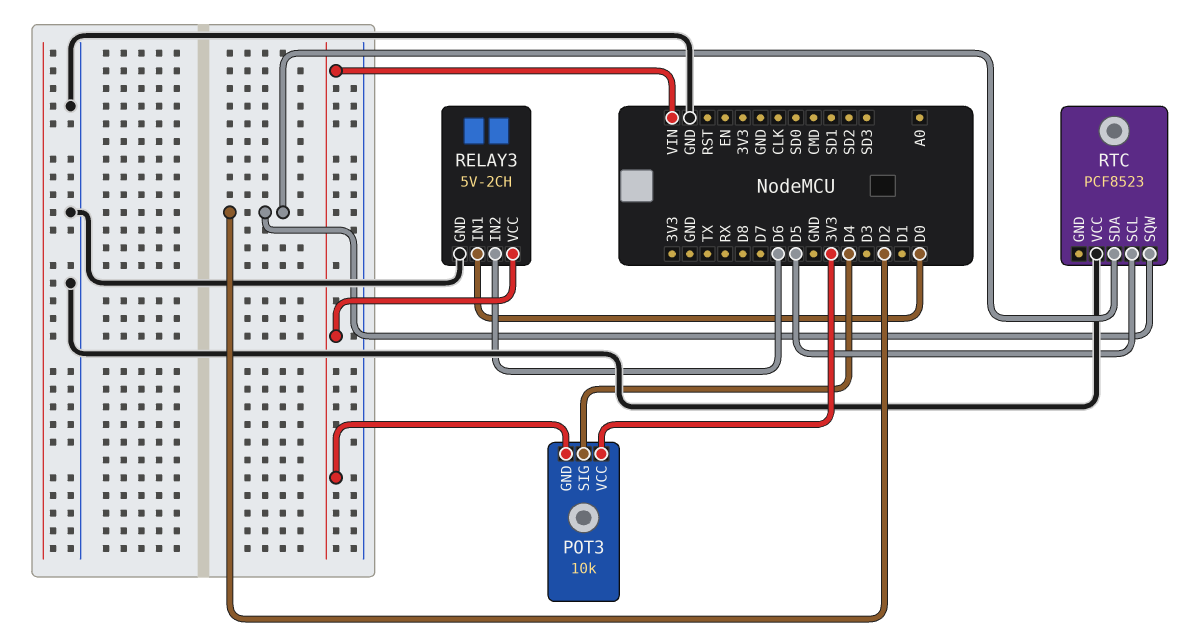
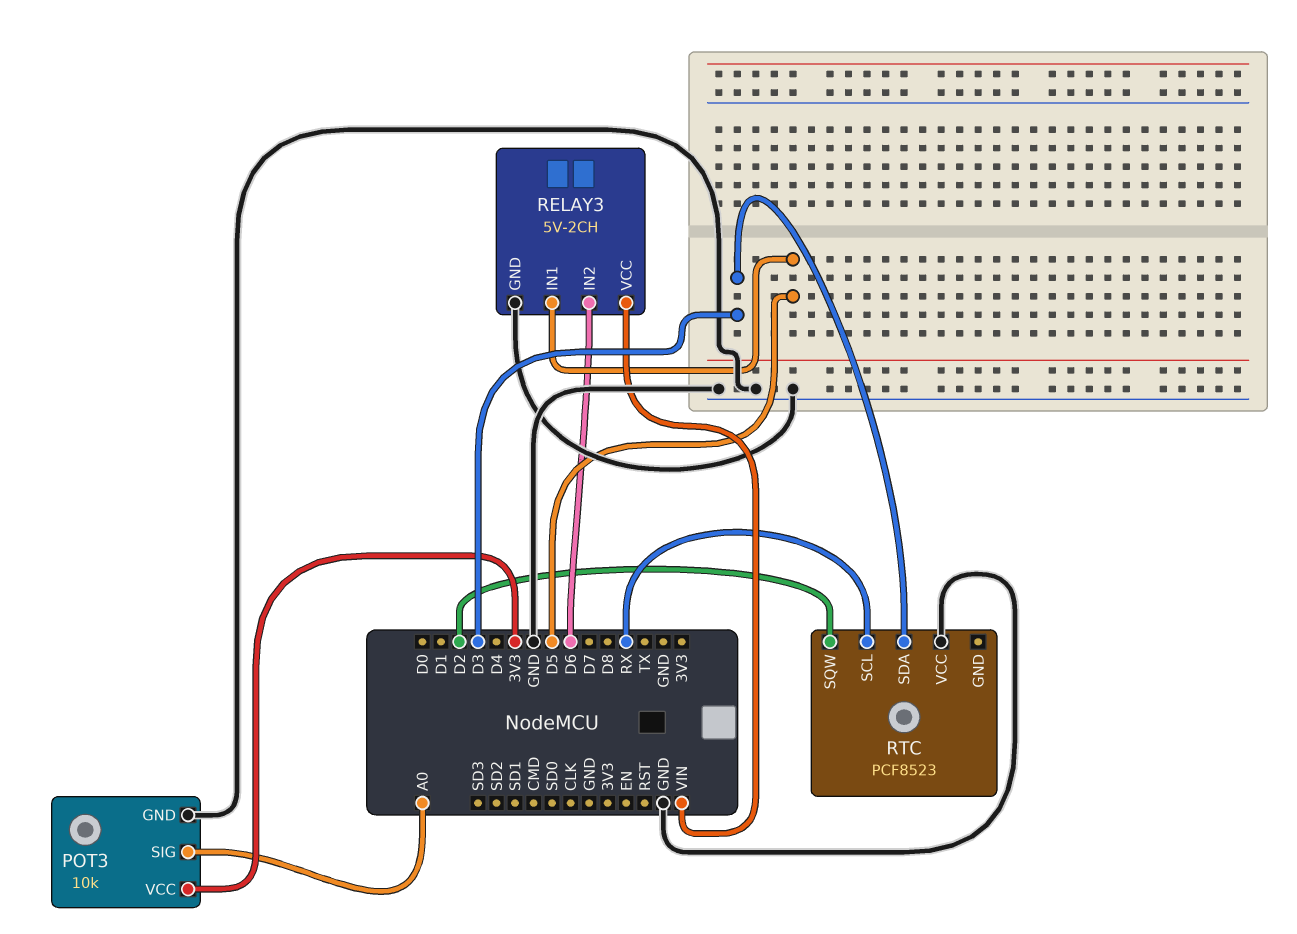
POT3 pin GND: VIN -> GND
POT3 pin SIG: D4 -> A0
RELAY3 pin IN1: D0 -> D5
RTC pin SCL: D5 -> RX
RTC pin SDA: D2 -> D3

